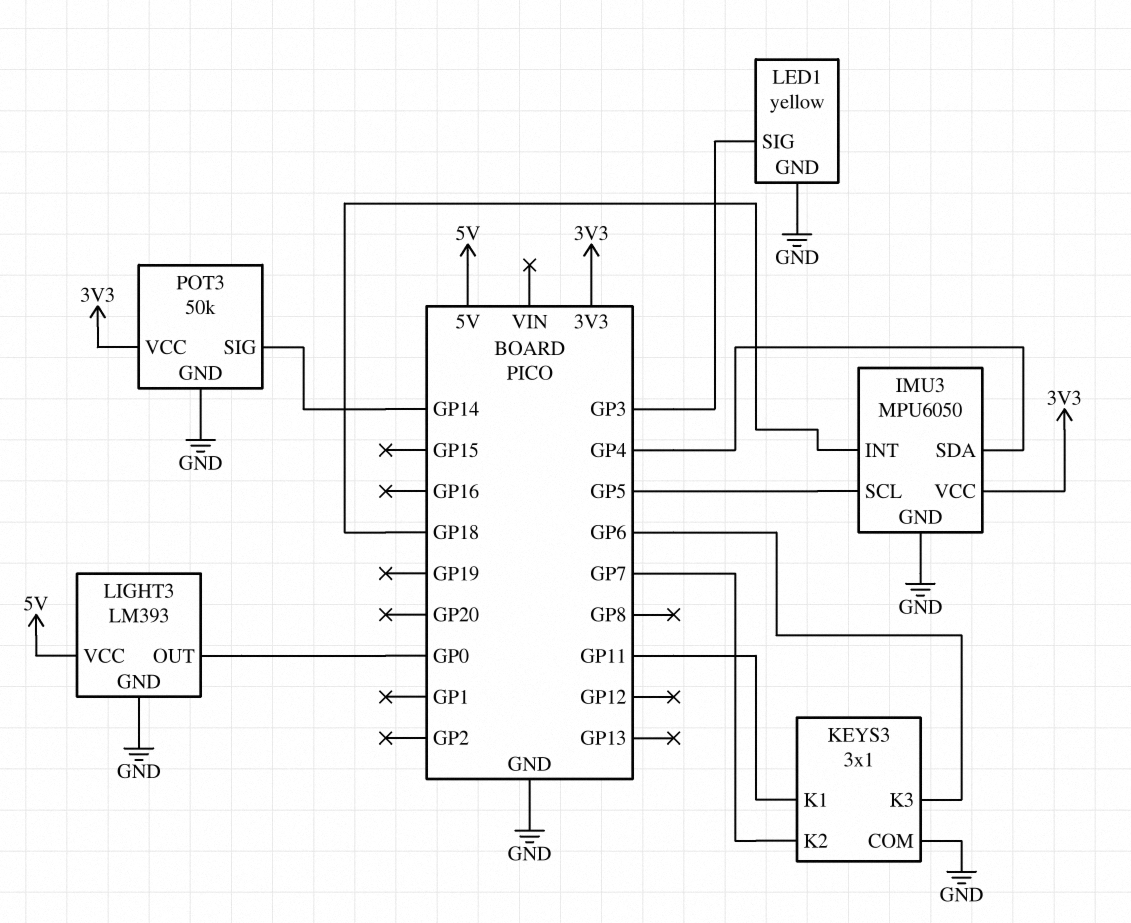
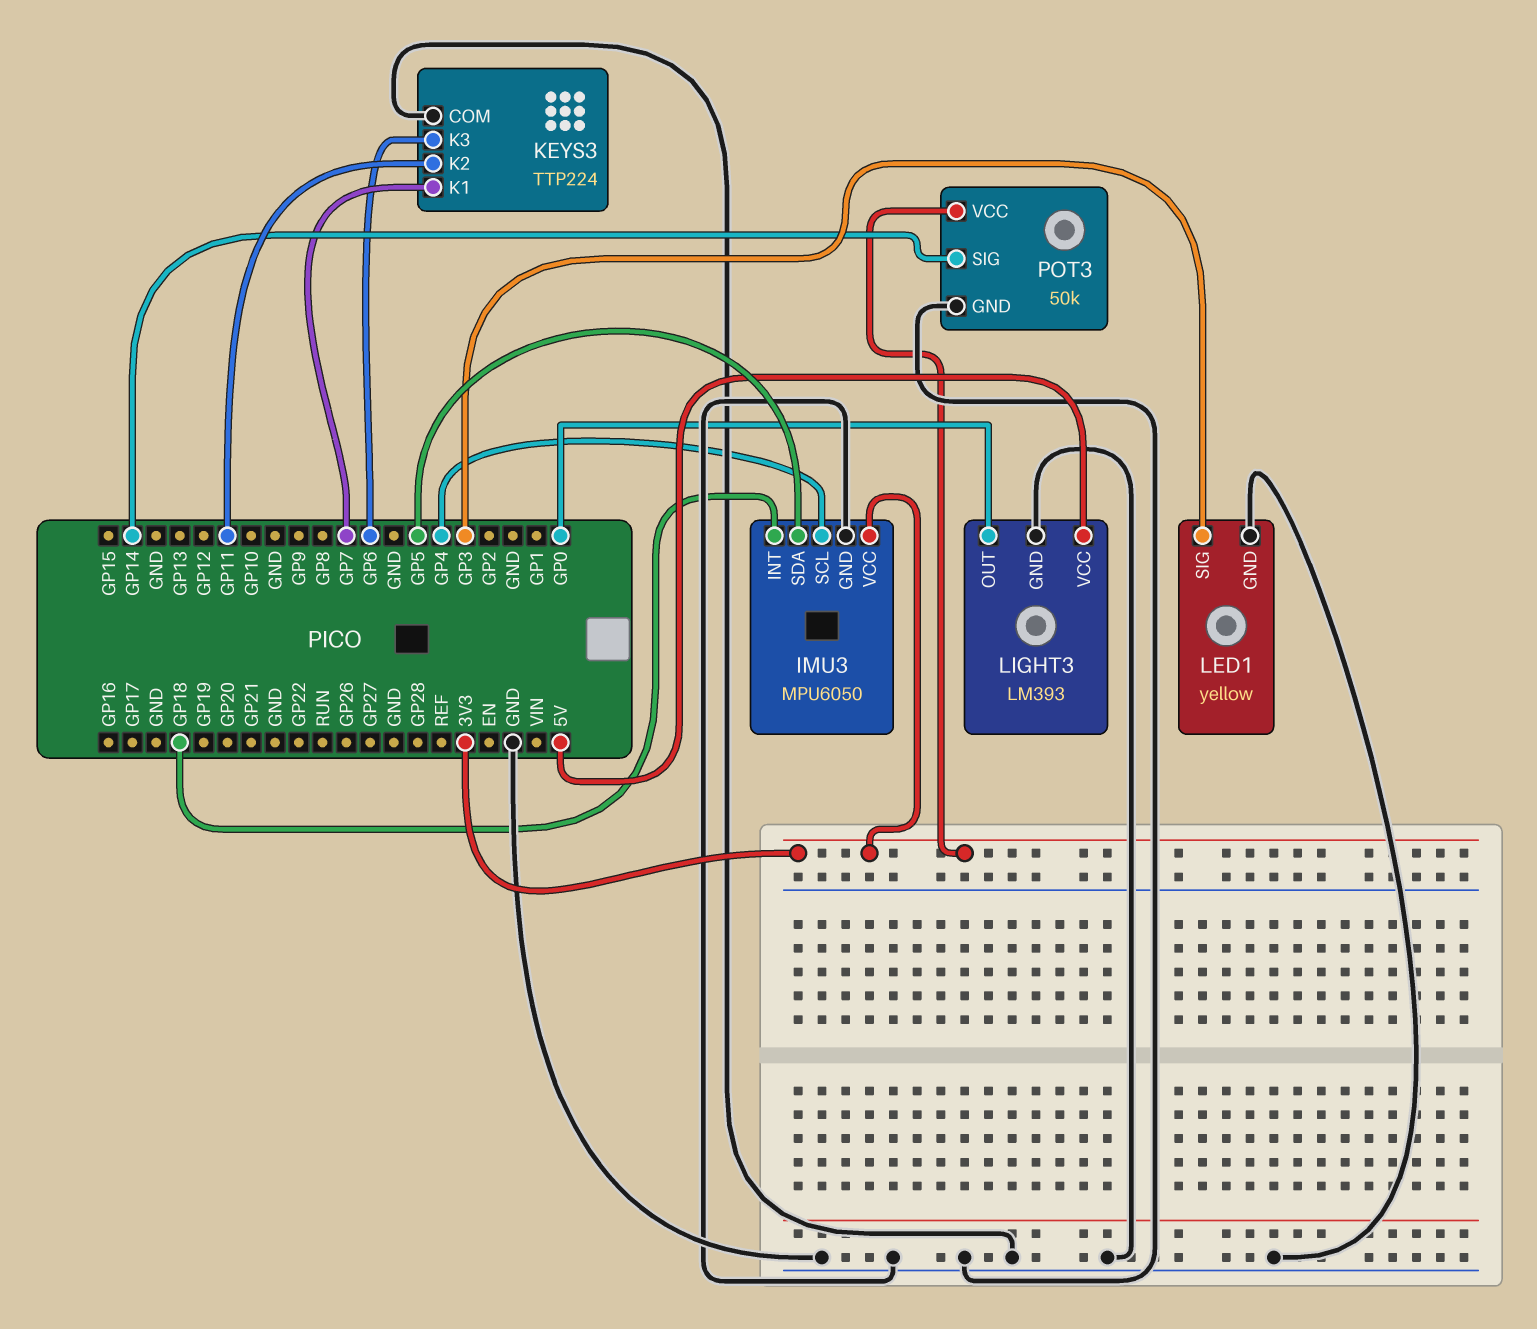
IMU3 pin SCL: GP5 -> GP4
IMU3 pin SDA: GP4 -> GP5
KEYS3: 3x1 -> TTP224
KEYS3 pin K1: GP11 -> GP7
KEYS3 pin K2: GP7 -> GP11

